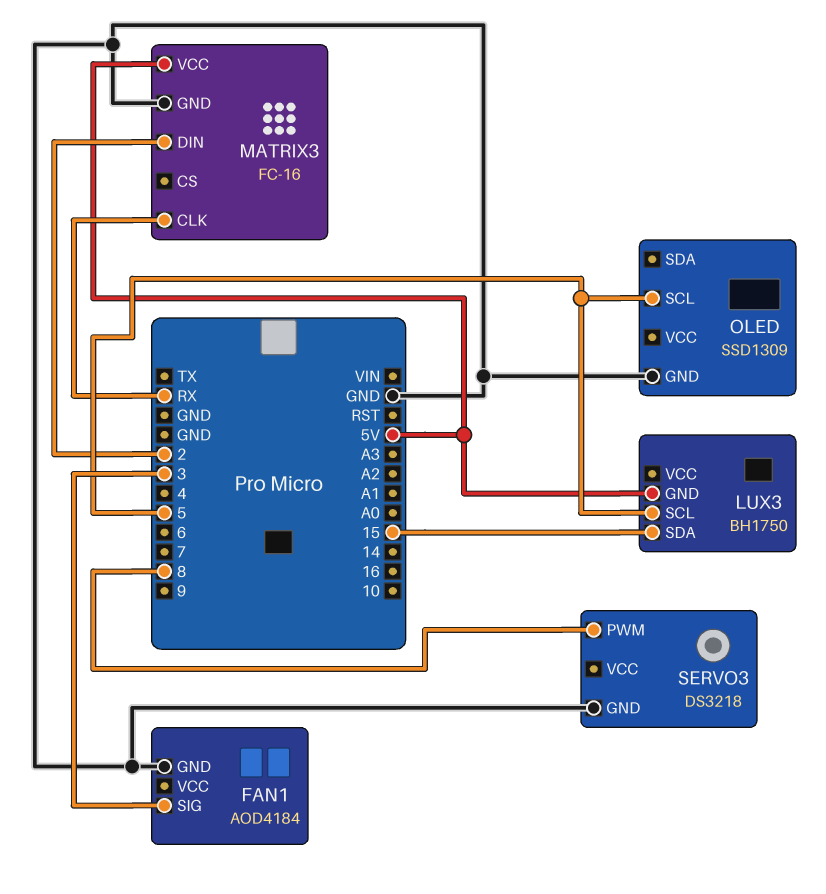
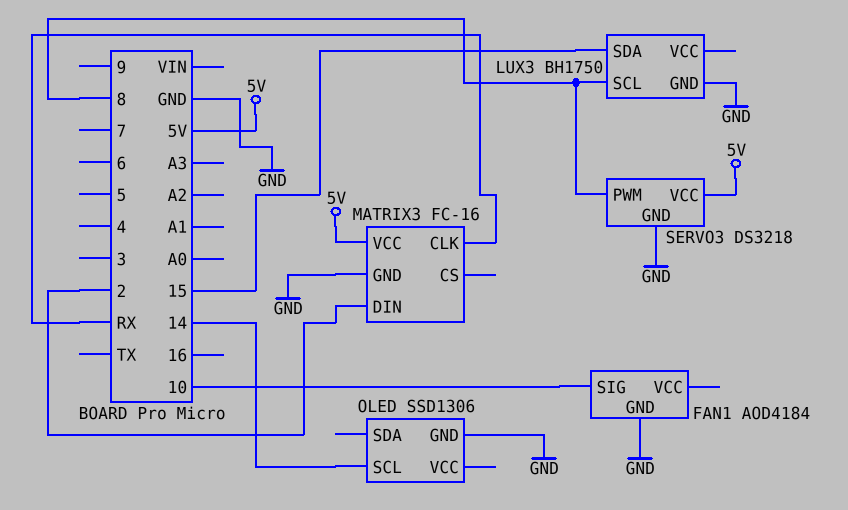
FAN1 pin SIG: 3 -> 10
LUX3 pin GND: 5V -> GND
LUX3 pin SCL: 5 -> 8
OLED: SSD1309 -> SSD1306
OLED pin SCL: 5 -> 14
SERVO3 pin VCC: none -> 5V

